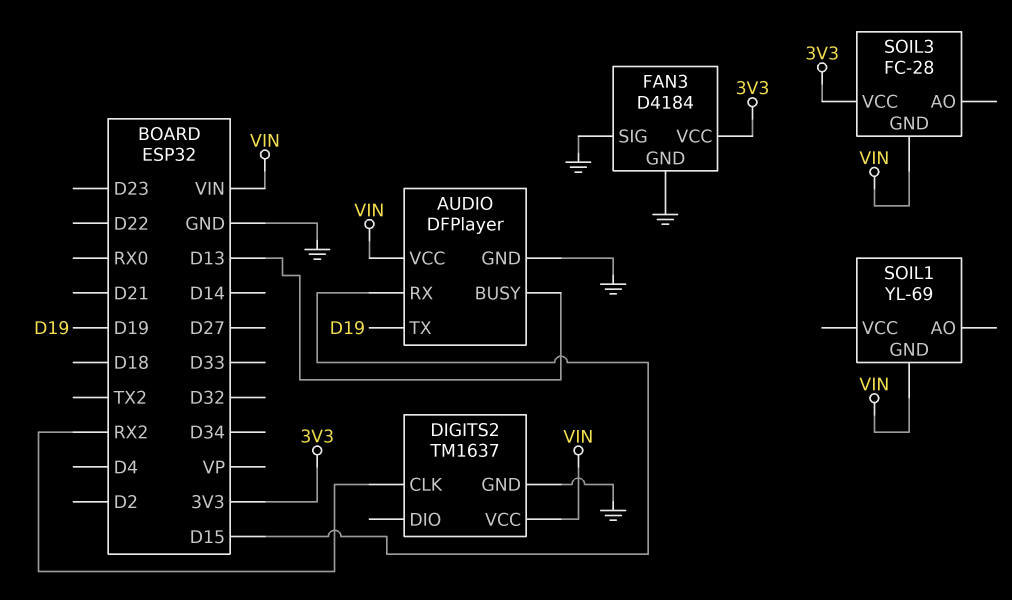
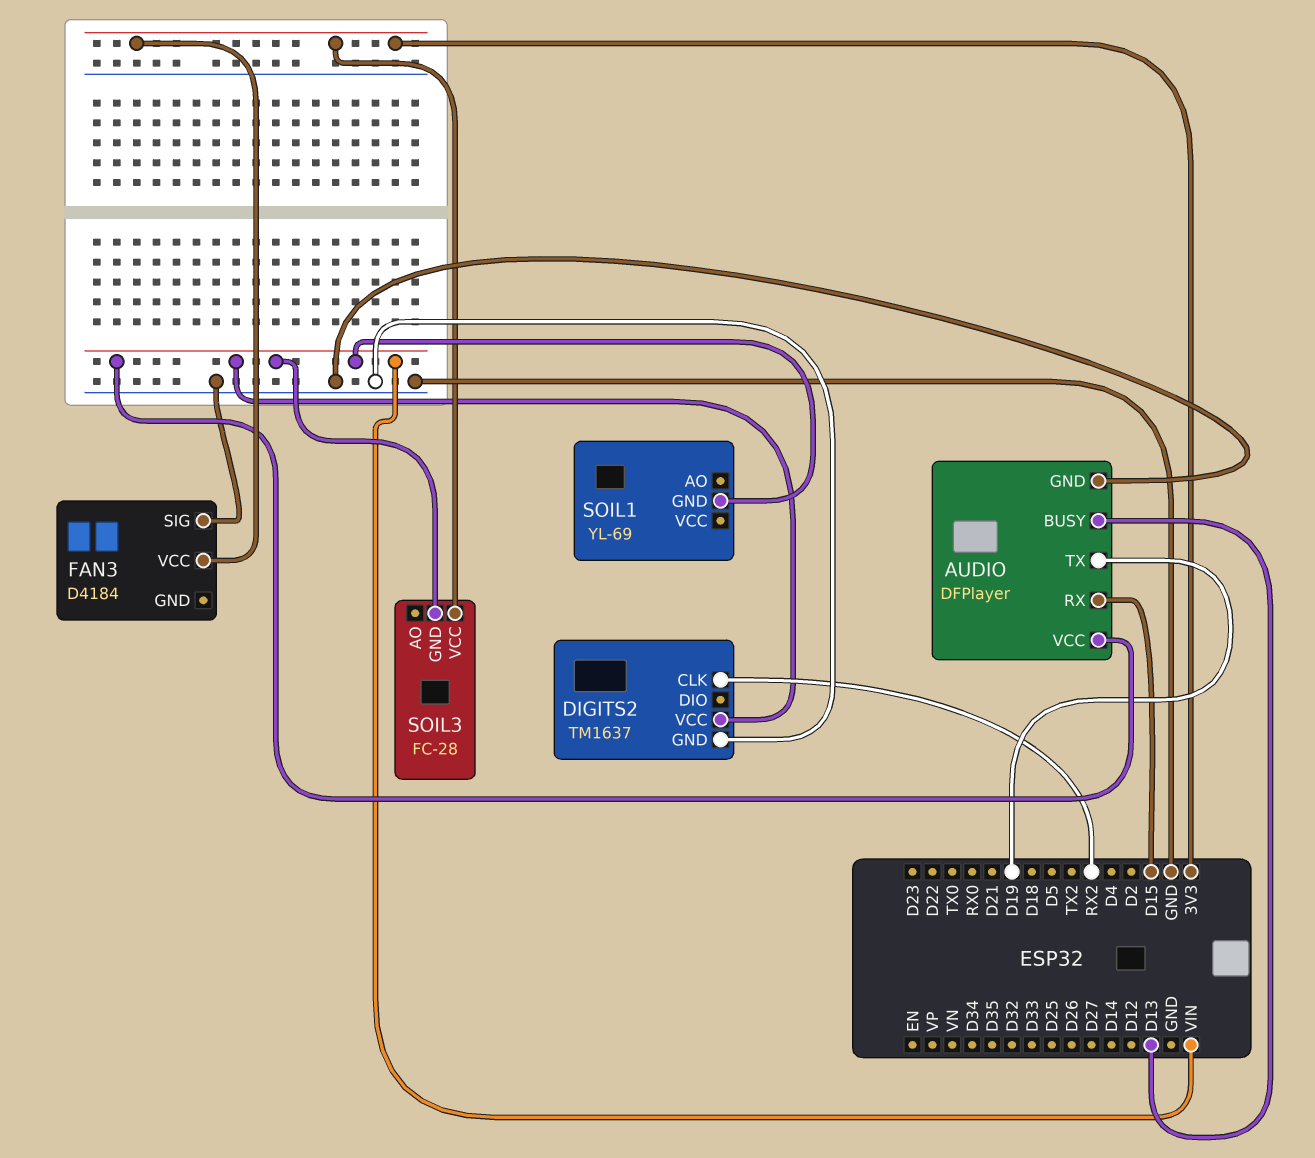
FAN3 pin GND: GND -> none

